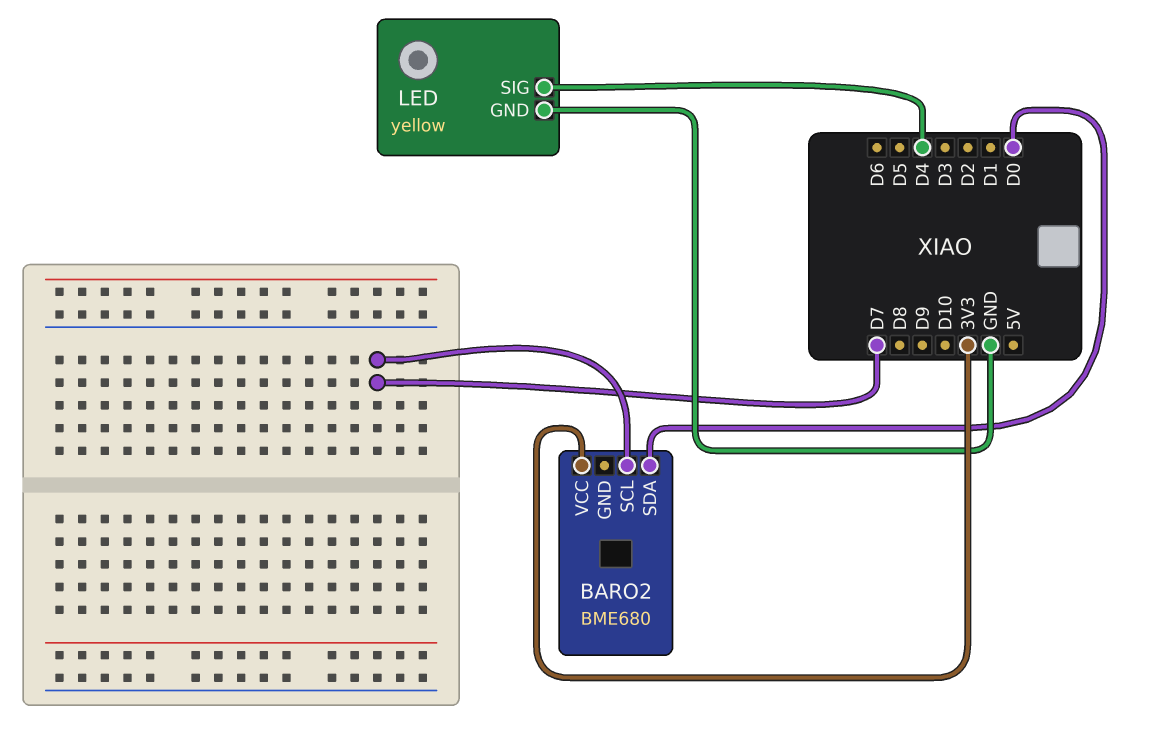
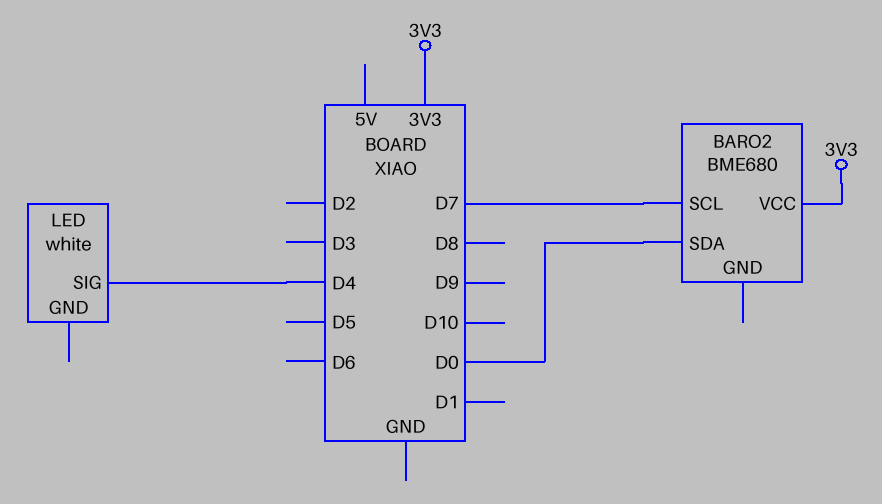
LED: yellow -> white
LED pin GND: GND -> none

